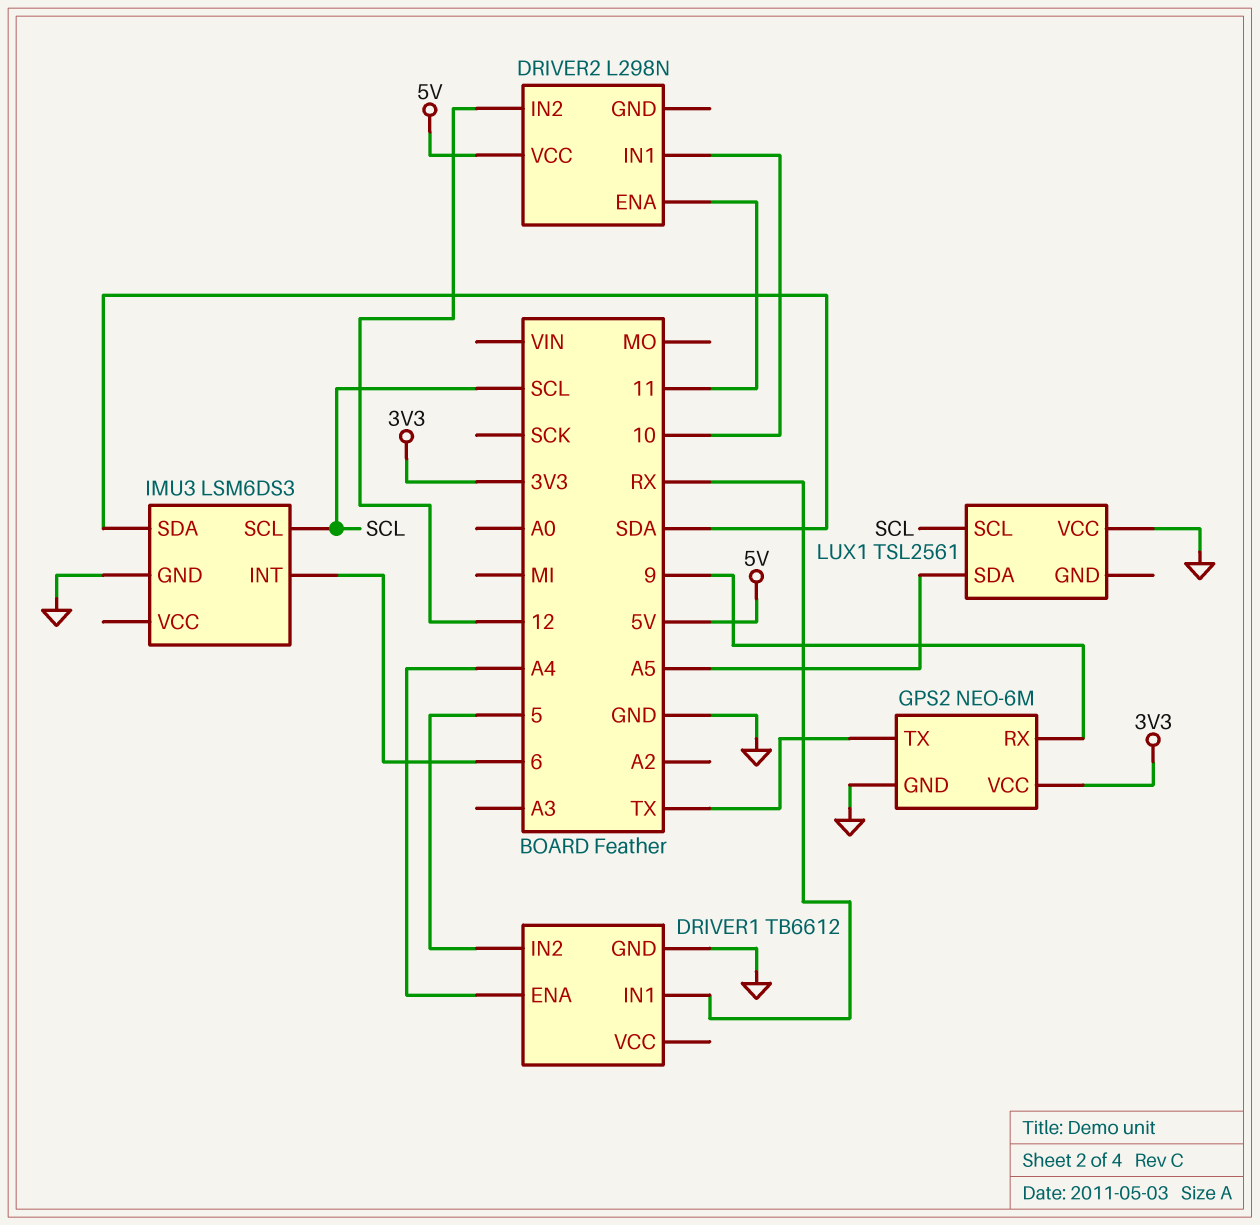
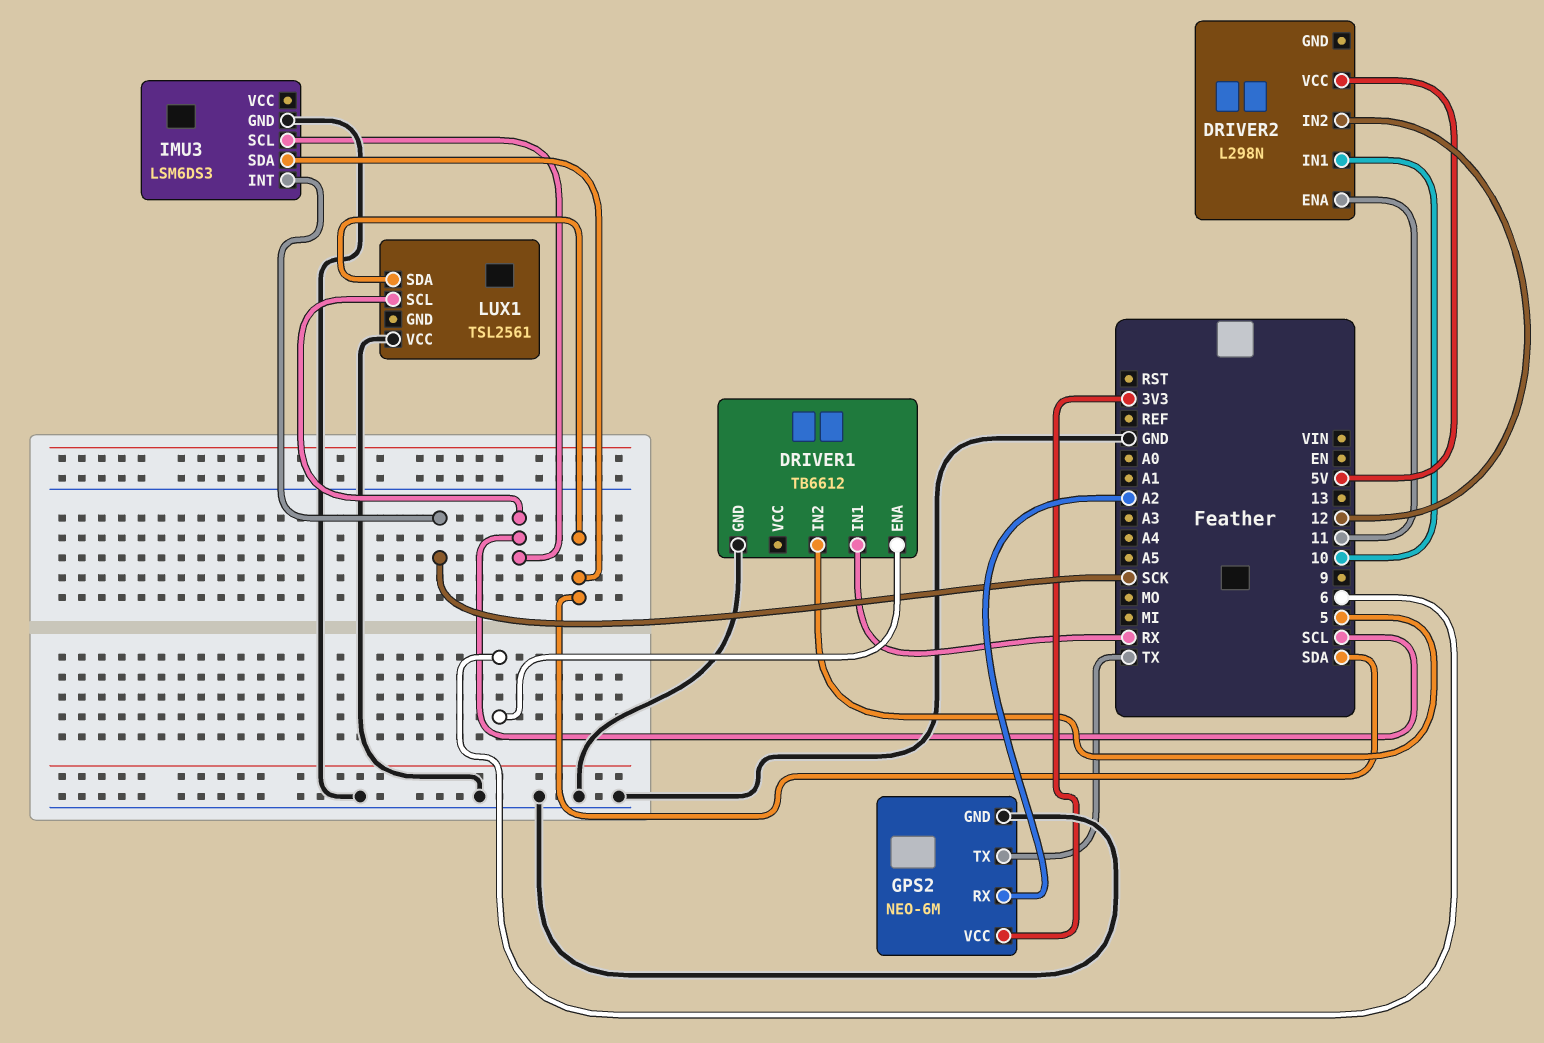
DRIVER1 pin ENA: A4 -> 6
GPS2 pin RX: 9 -> A2
IMU3 pin INT: 6 -> SCK
LUX1 pin SDA: A5 -> SDA

